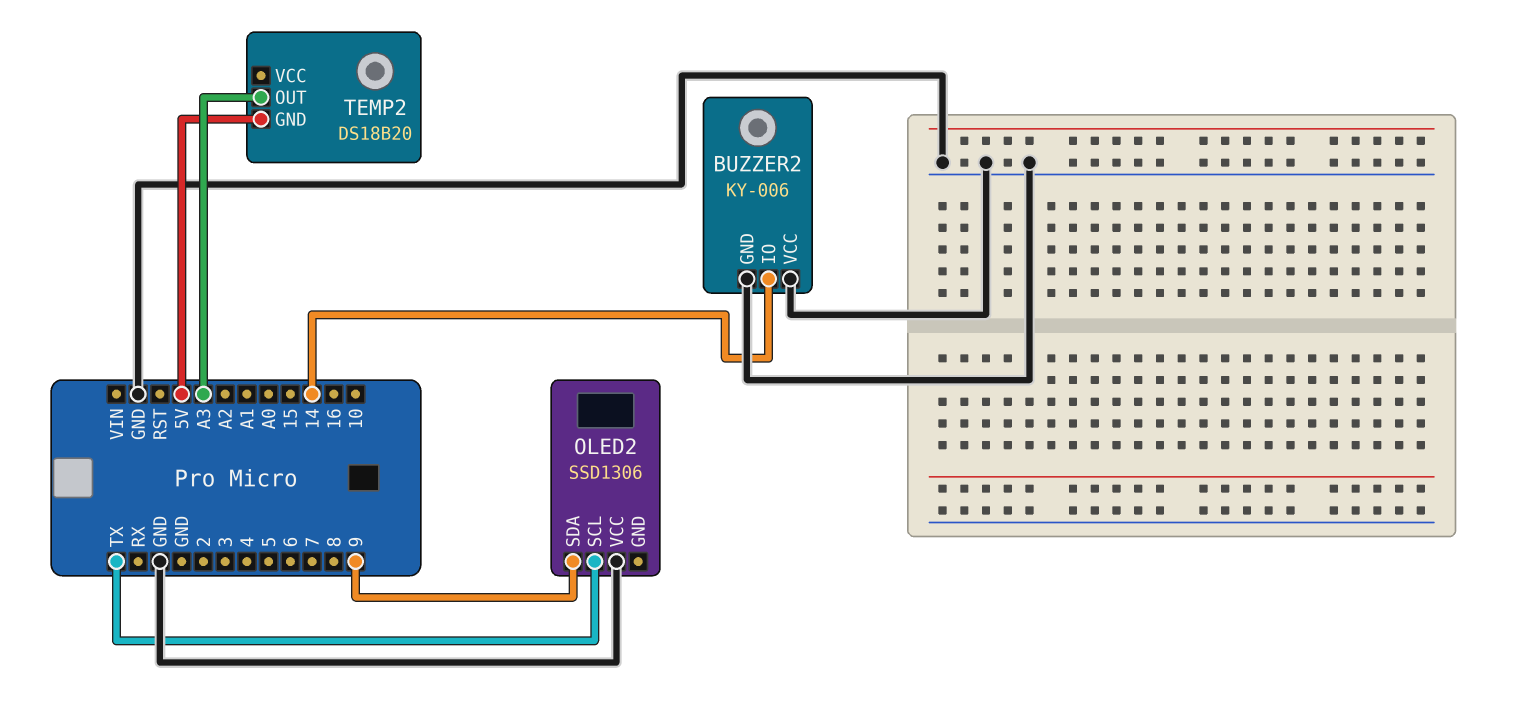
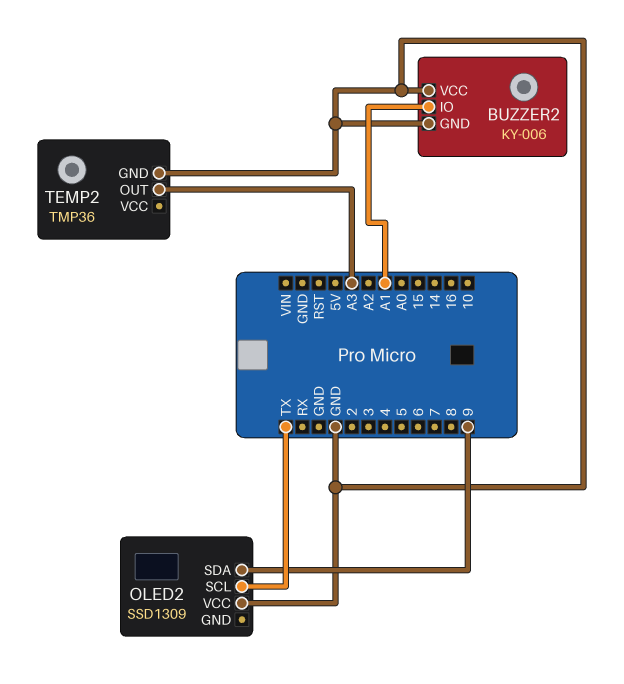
BUZZER2 pin IO: 14 -> A1
OLED2: SSD1306 -> SSD1309
TEMP2: DS18B20 -> TMP36
TEMP2 pin GND: 5V -> GND

